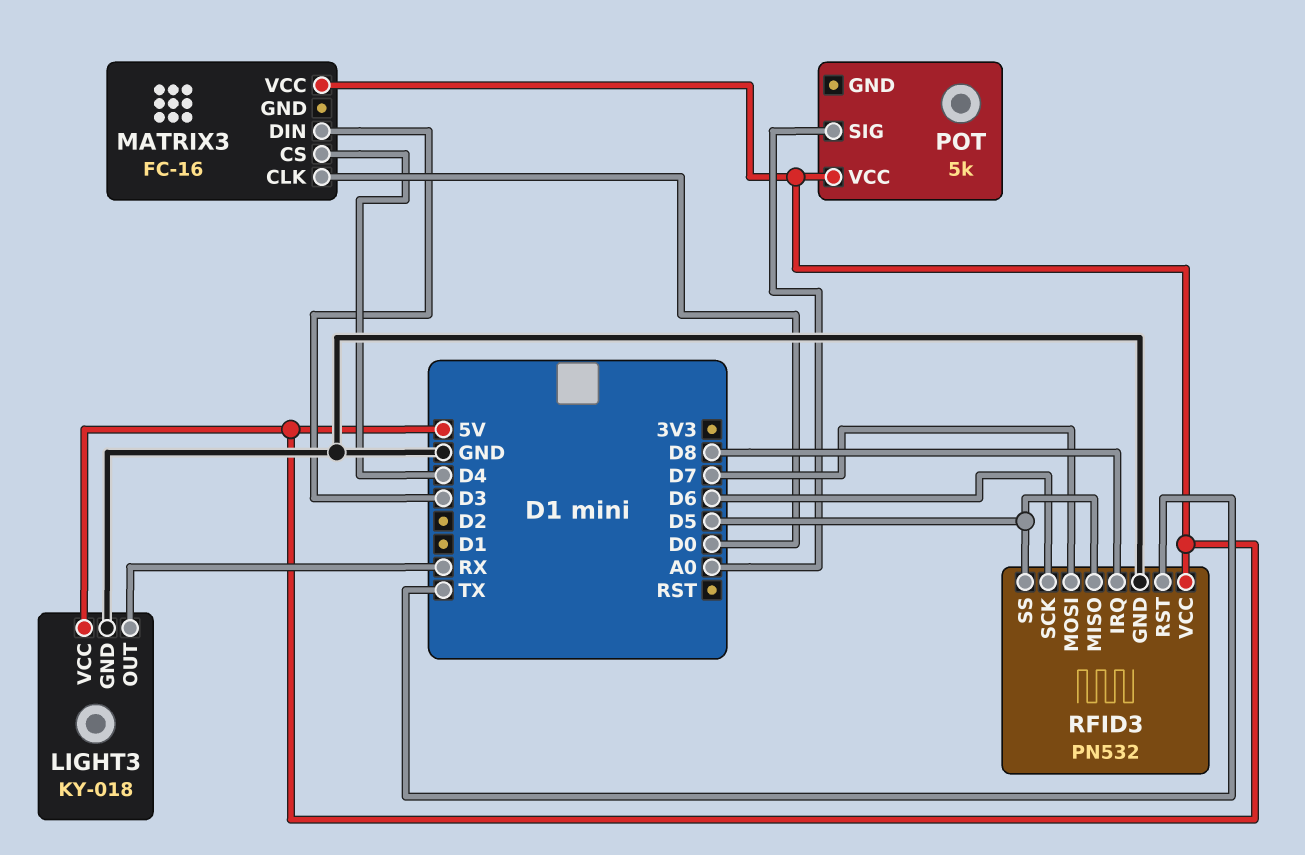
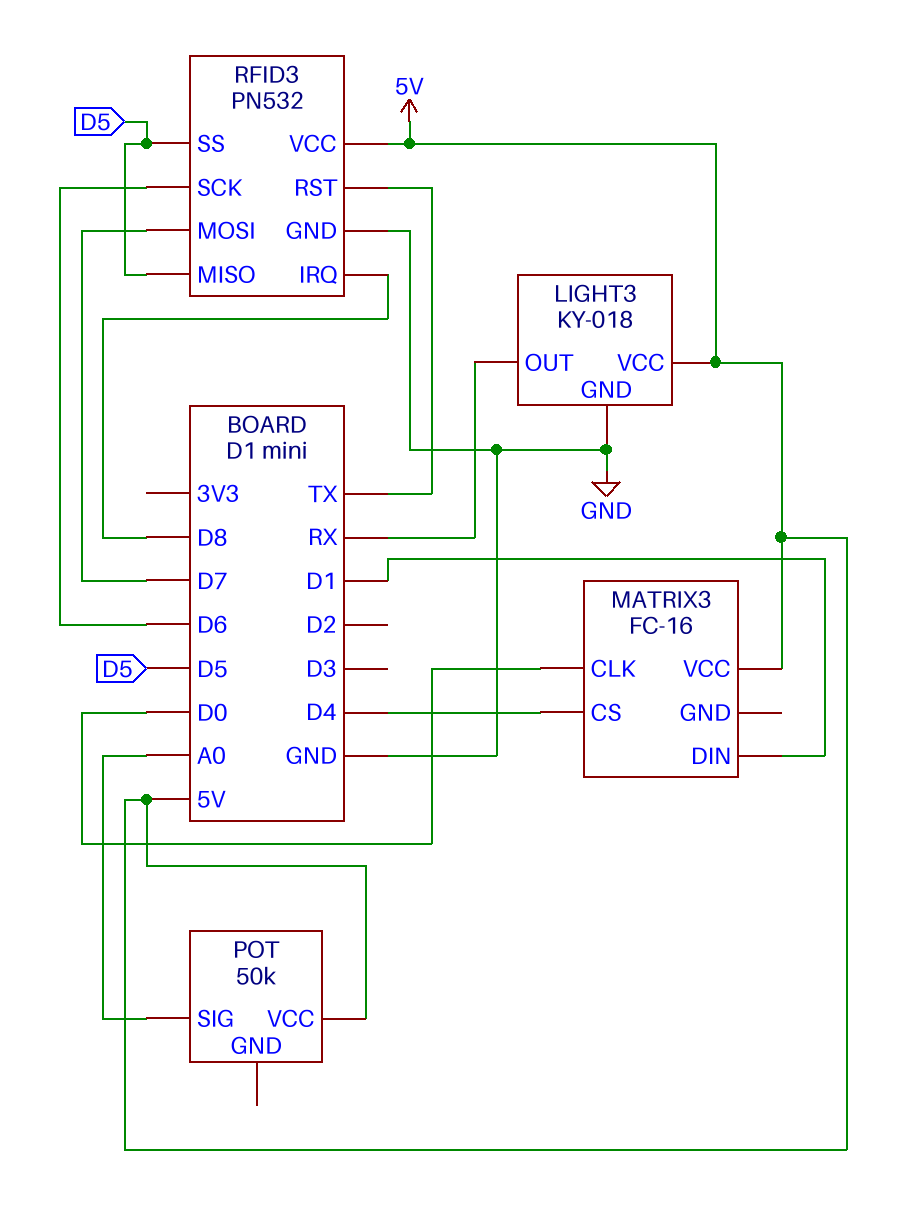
MATRIX3 pin DIN: D3 -> D1
POT: 5k -> 50k

